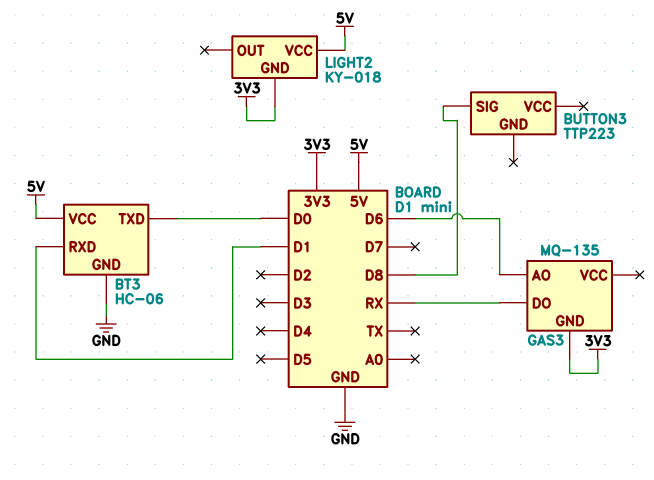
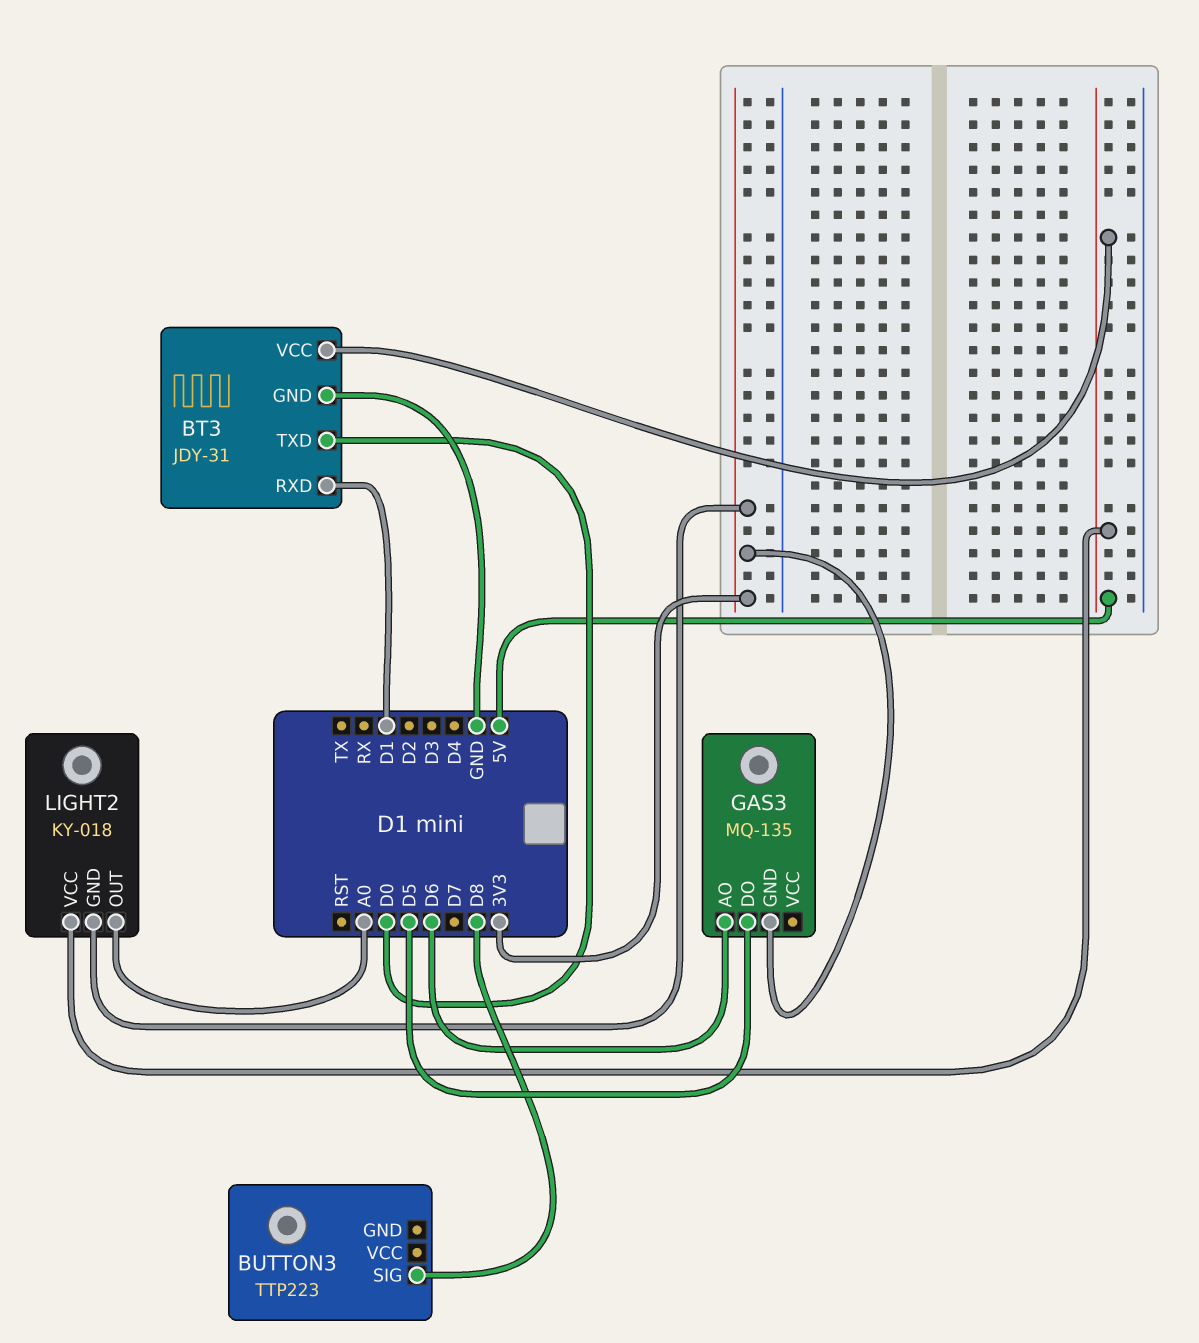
BT3: HC-06 -> JDY-31
GAS3 pin DO: RX -> D5
LIGHT2 pin OUT: none -> A0

